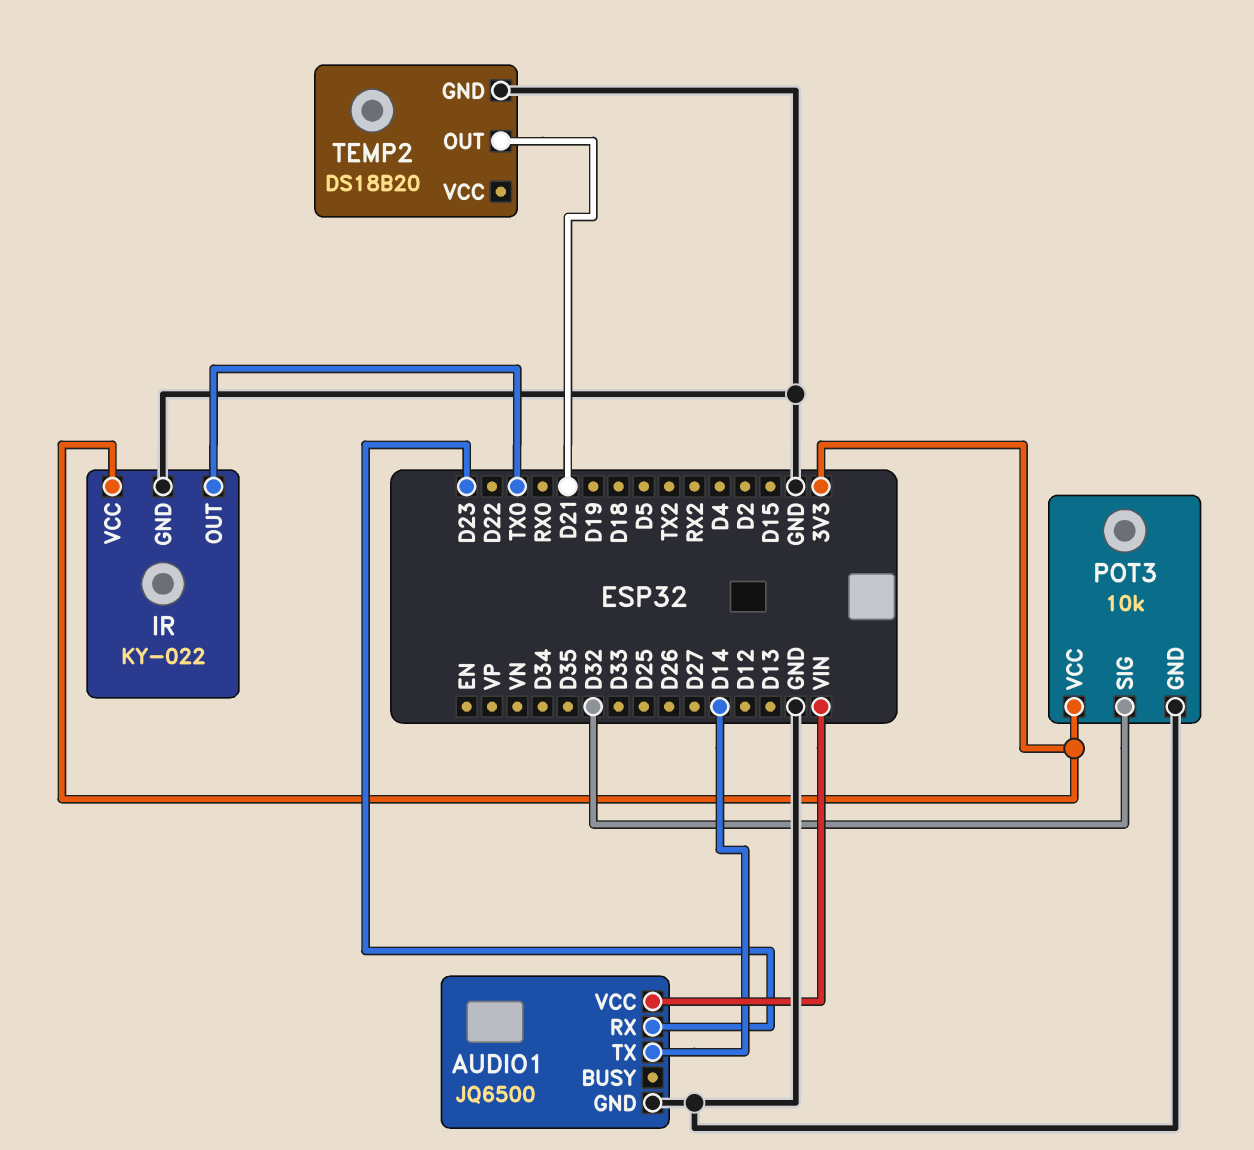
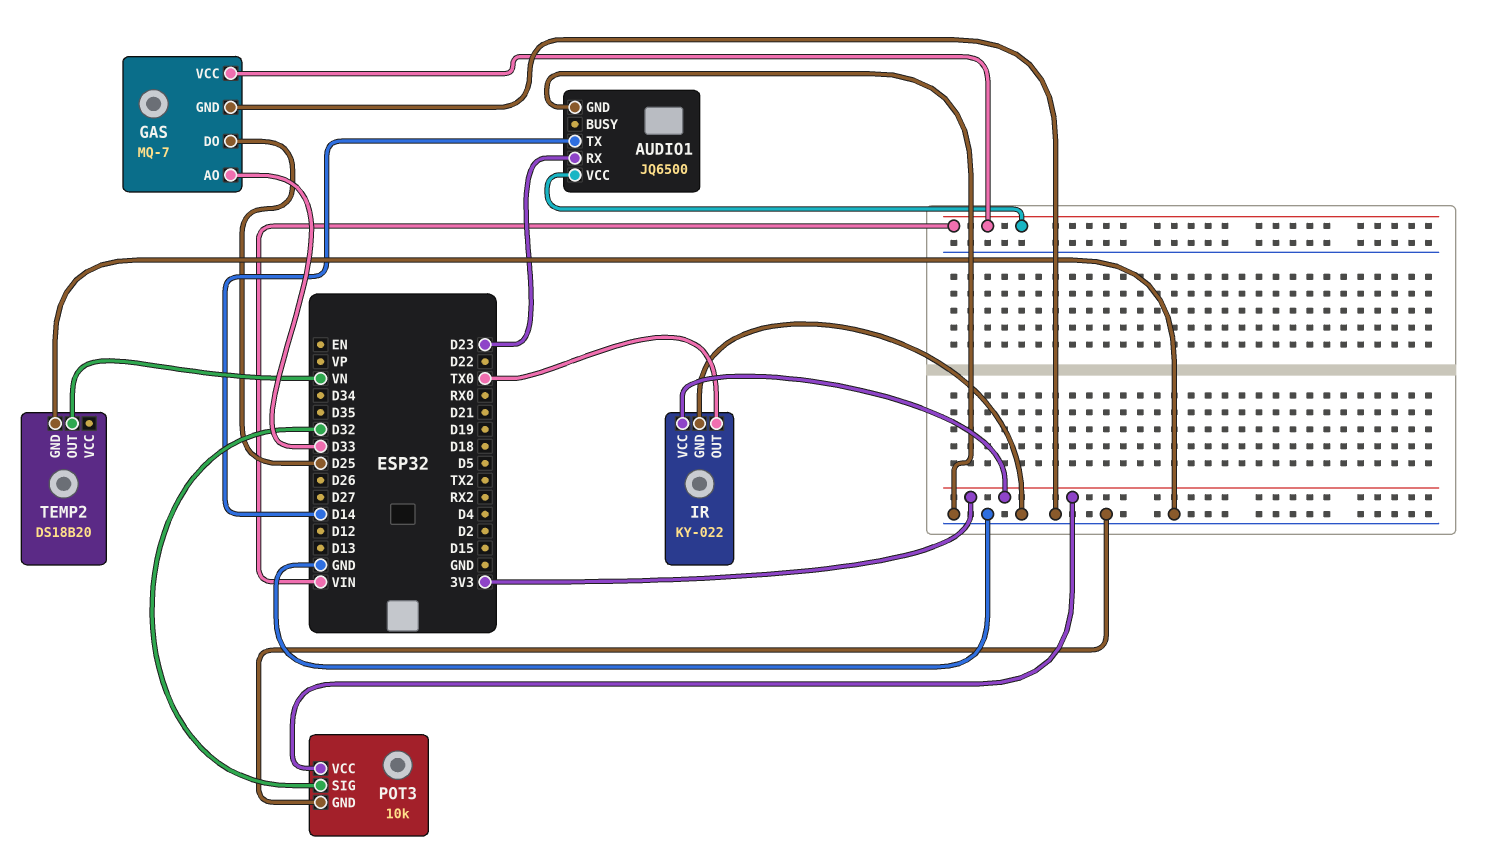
GAS: none -> MQ-7
GAS pin AO: none -> D33
GAS pin DO: none -> D25
GAS pin GND: none -> GND
GAS pin VCC: none -> VIN
TEMP2 pin OUT: D21 -> VN

